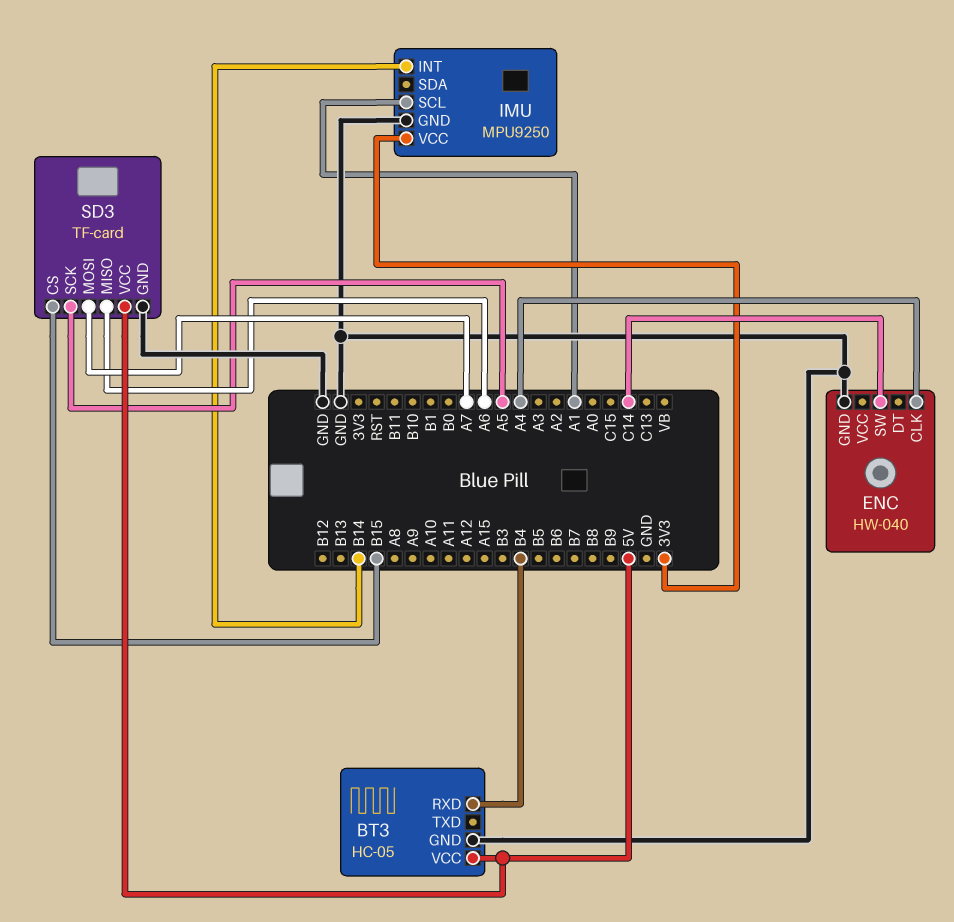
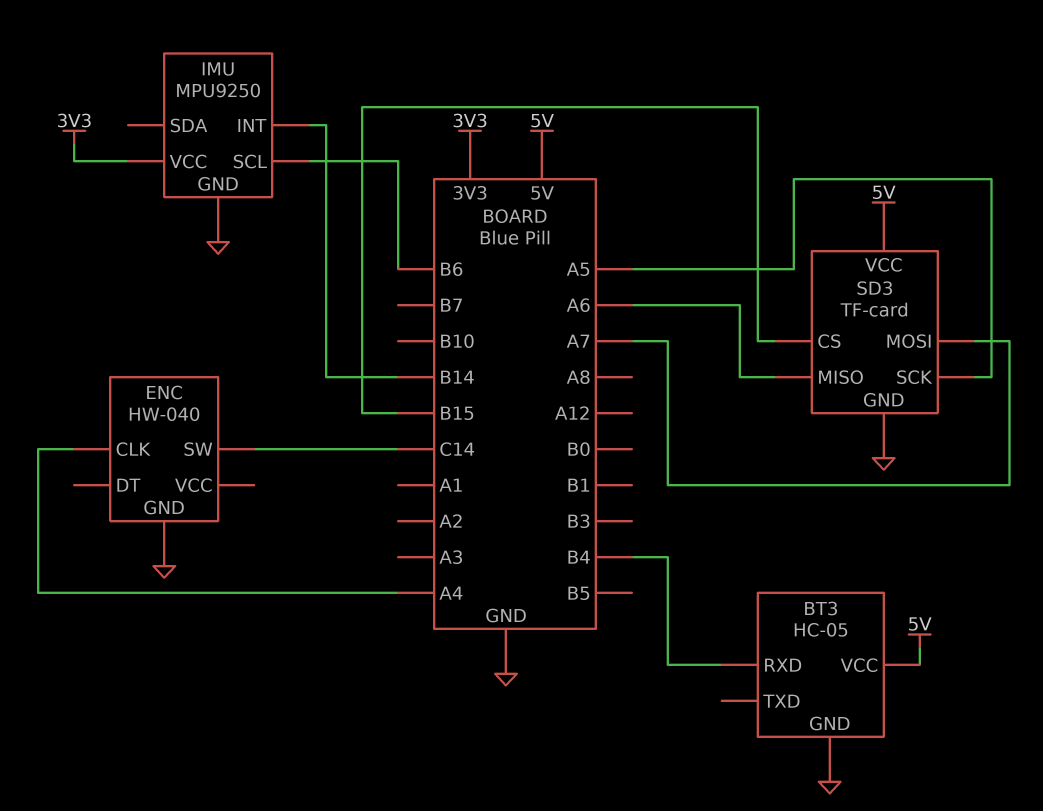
IMU pin SCL: A1 -> B6

